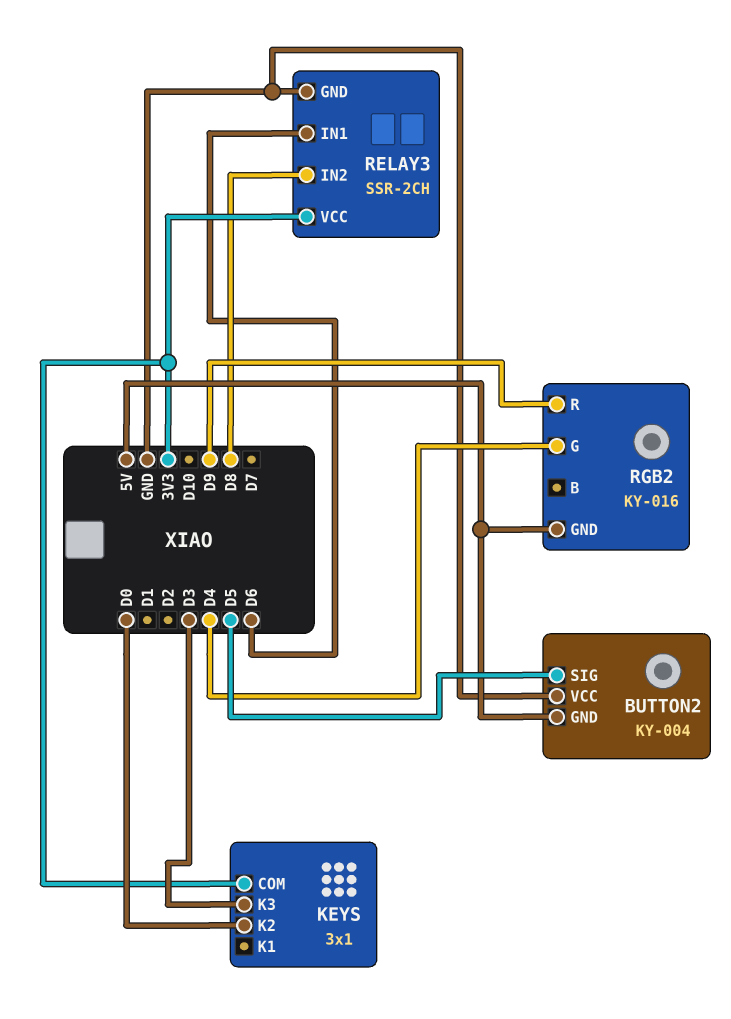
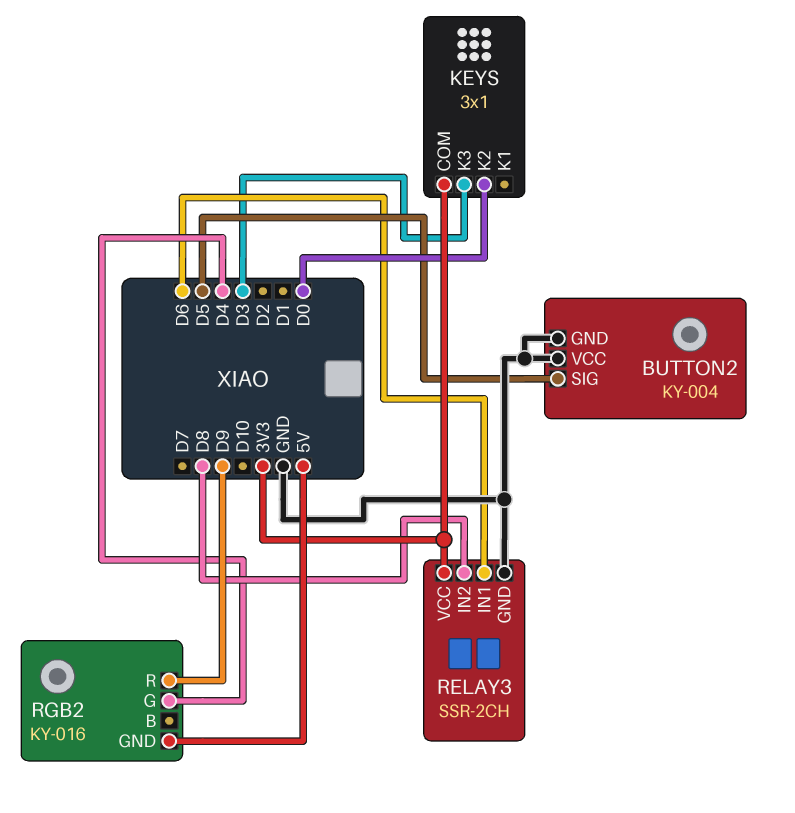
BUTTON2 pin GND: 5V -> GND

